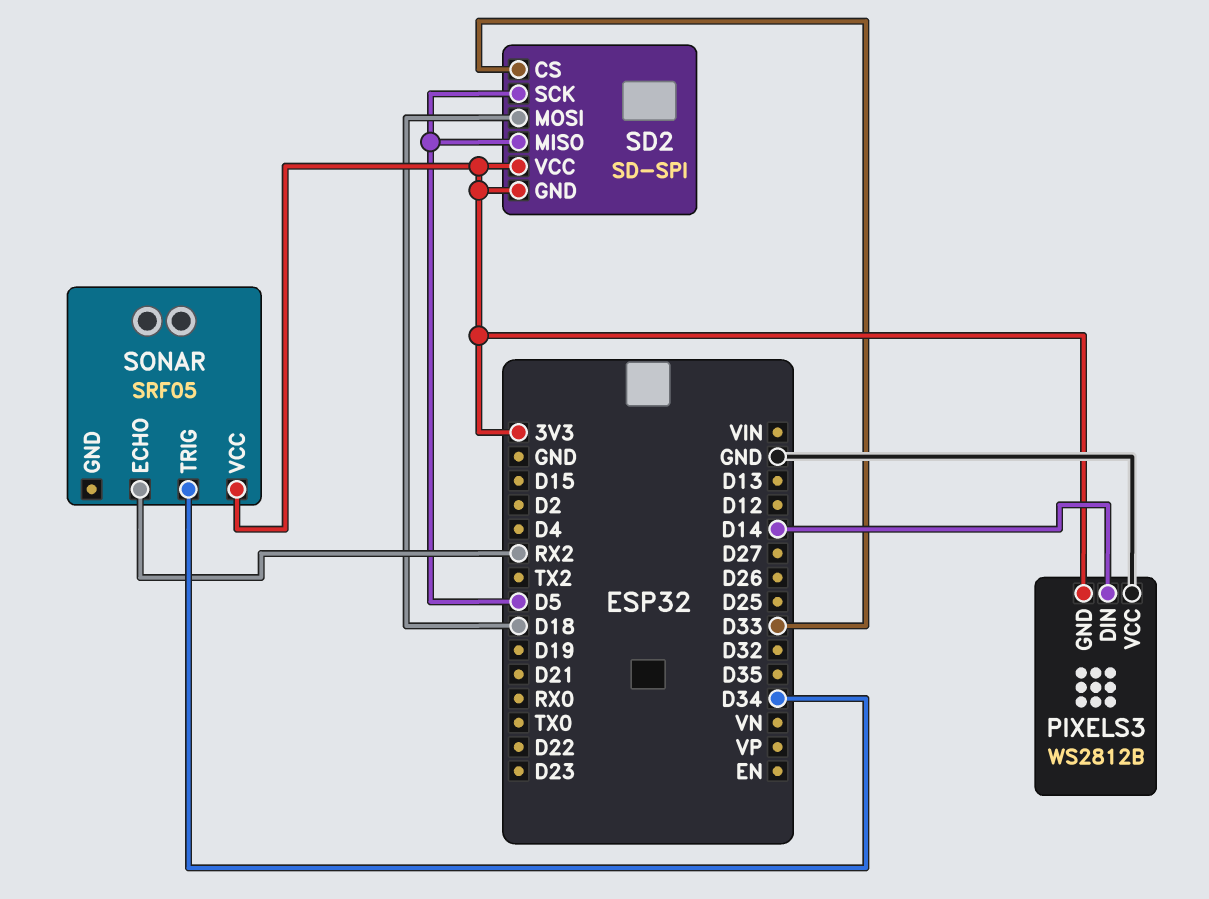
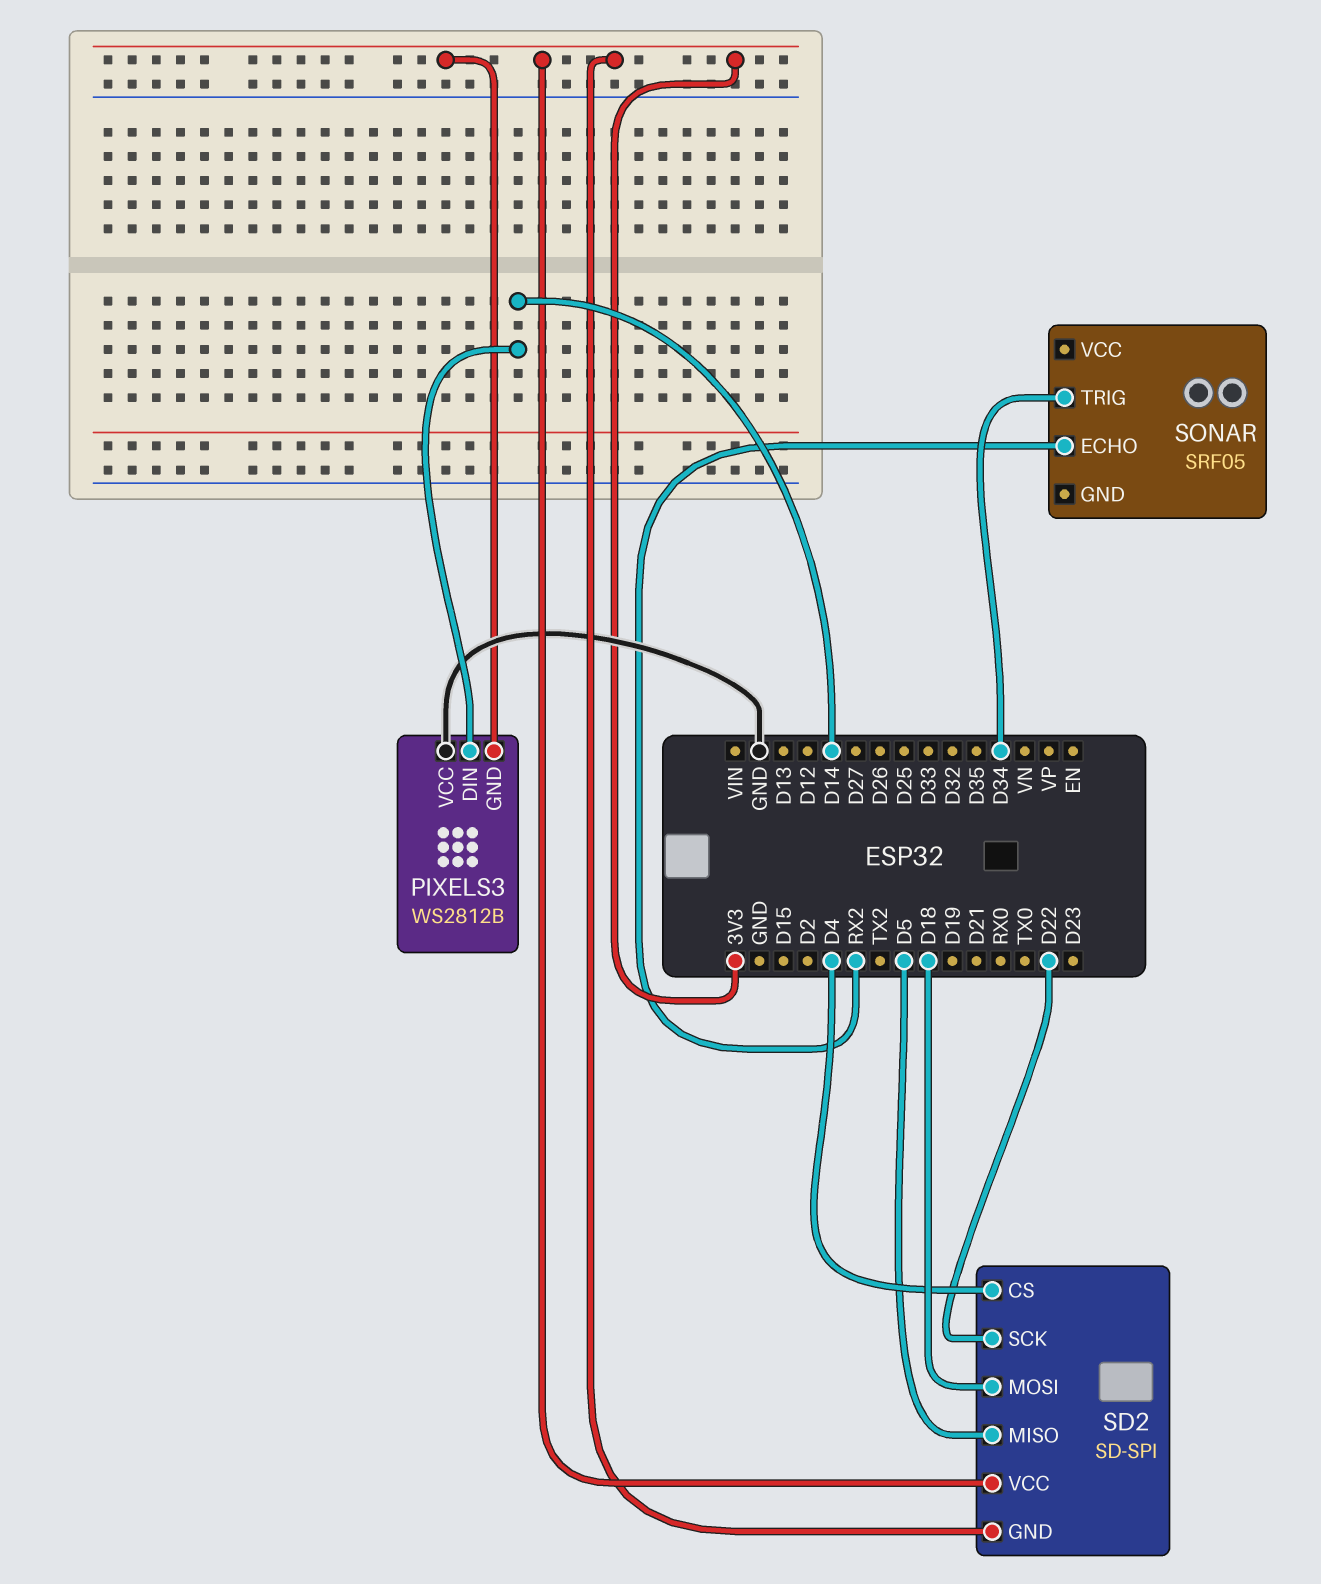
SD2 pin CS: D33 -> D4
SD2 pin SCK: D5 -> D22
SONAR pin VCC: 3V3 -> none

